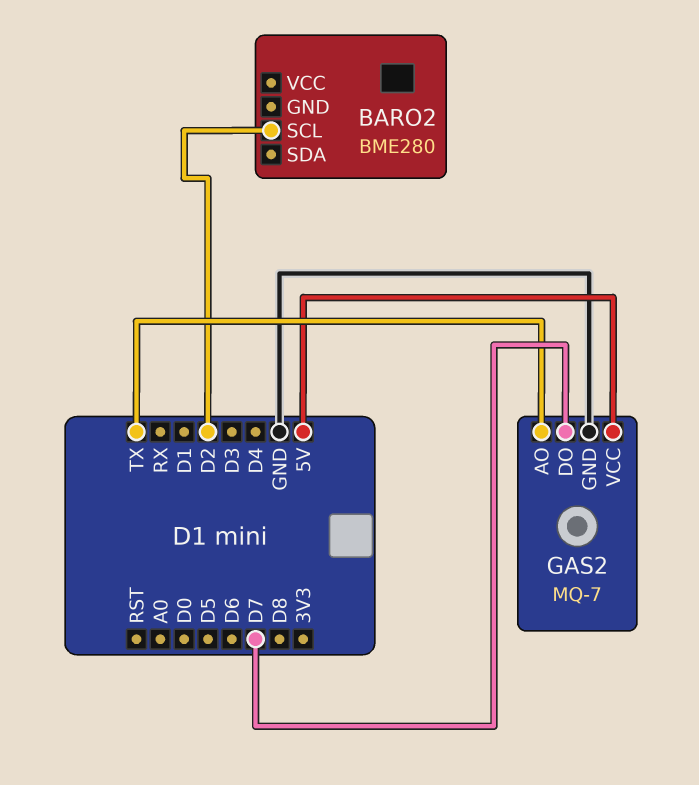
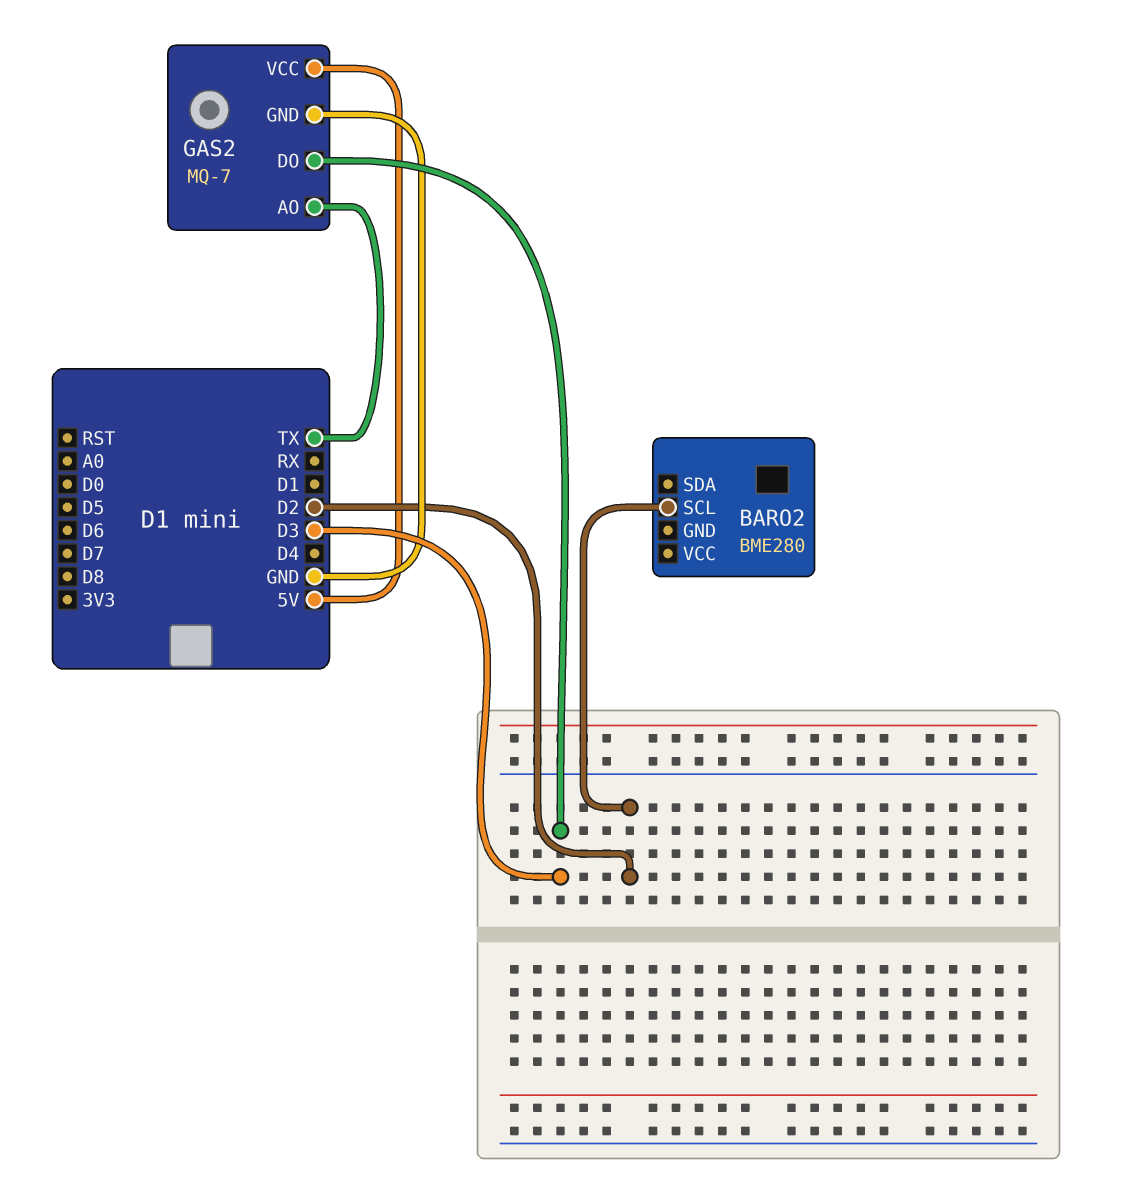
GAS2 pin DO: D7 -> D3

